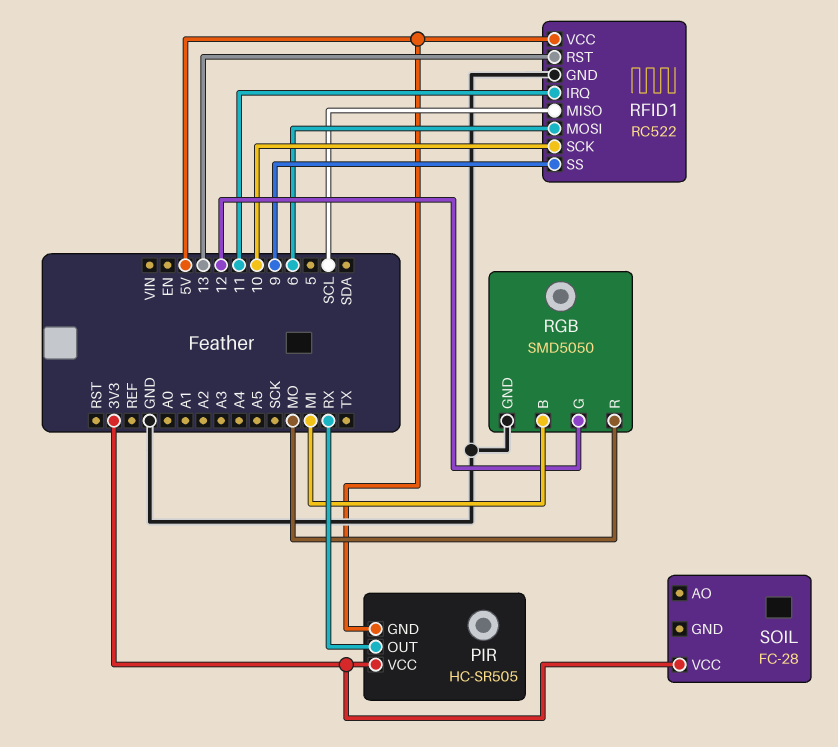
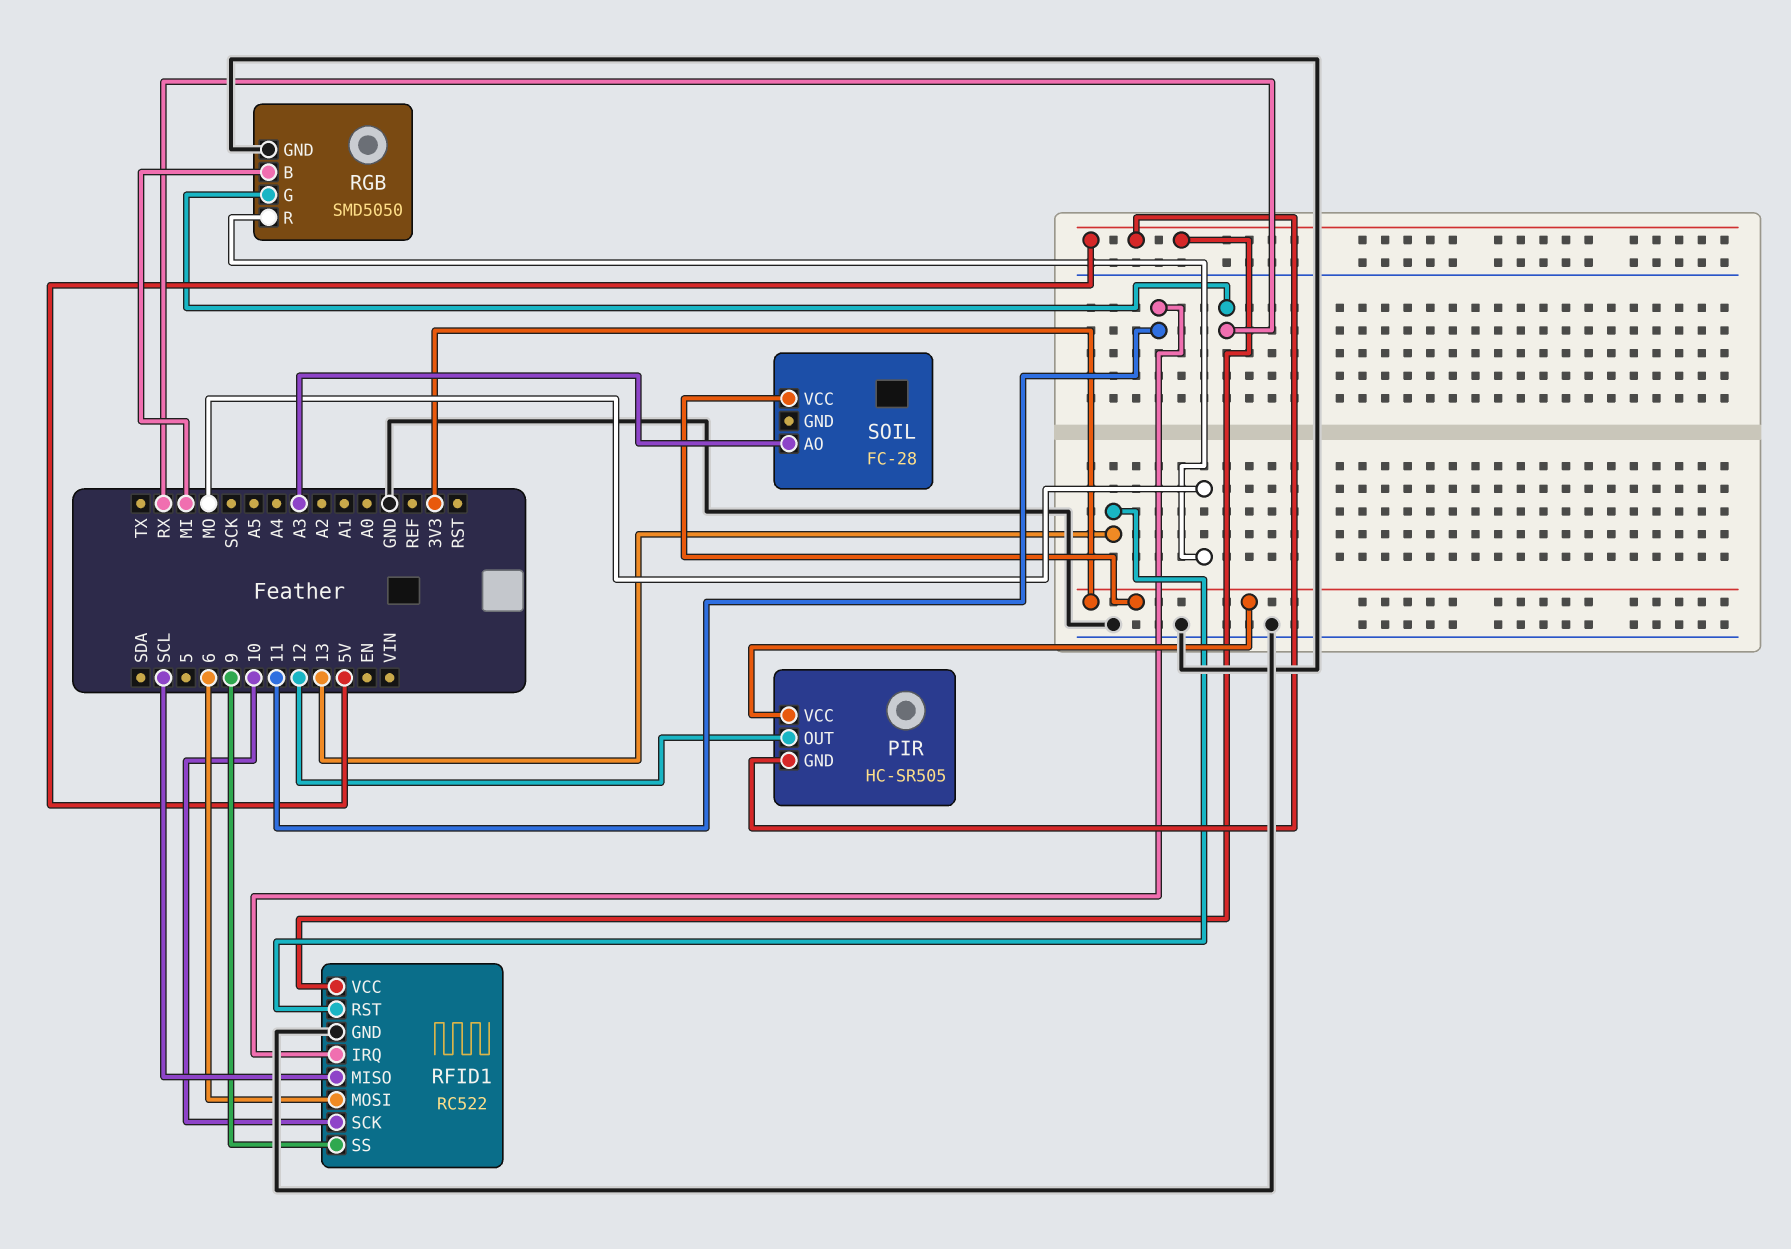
PIR pin OUT: RX -> 12
RGB pin G: 12 -> RX
SOIL pin AO: none -> A3

